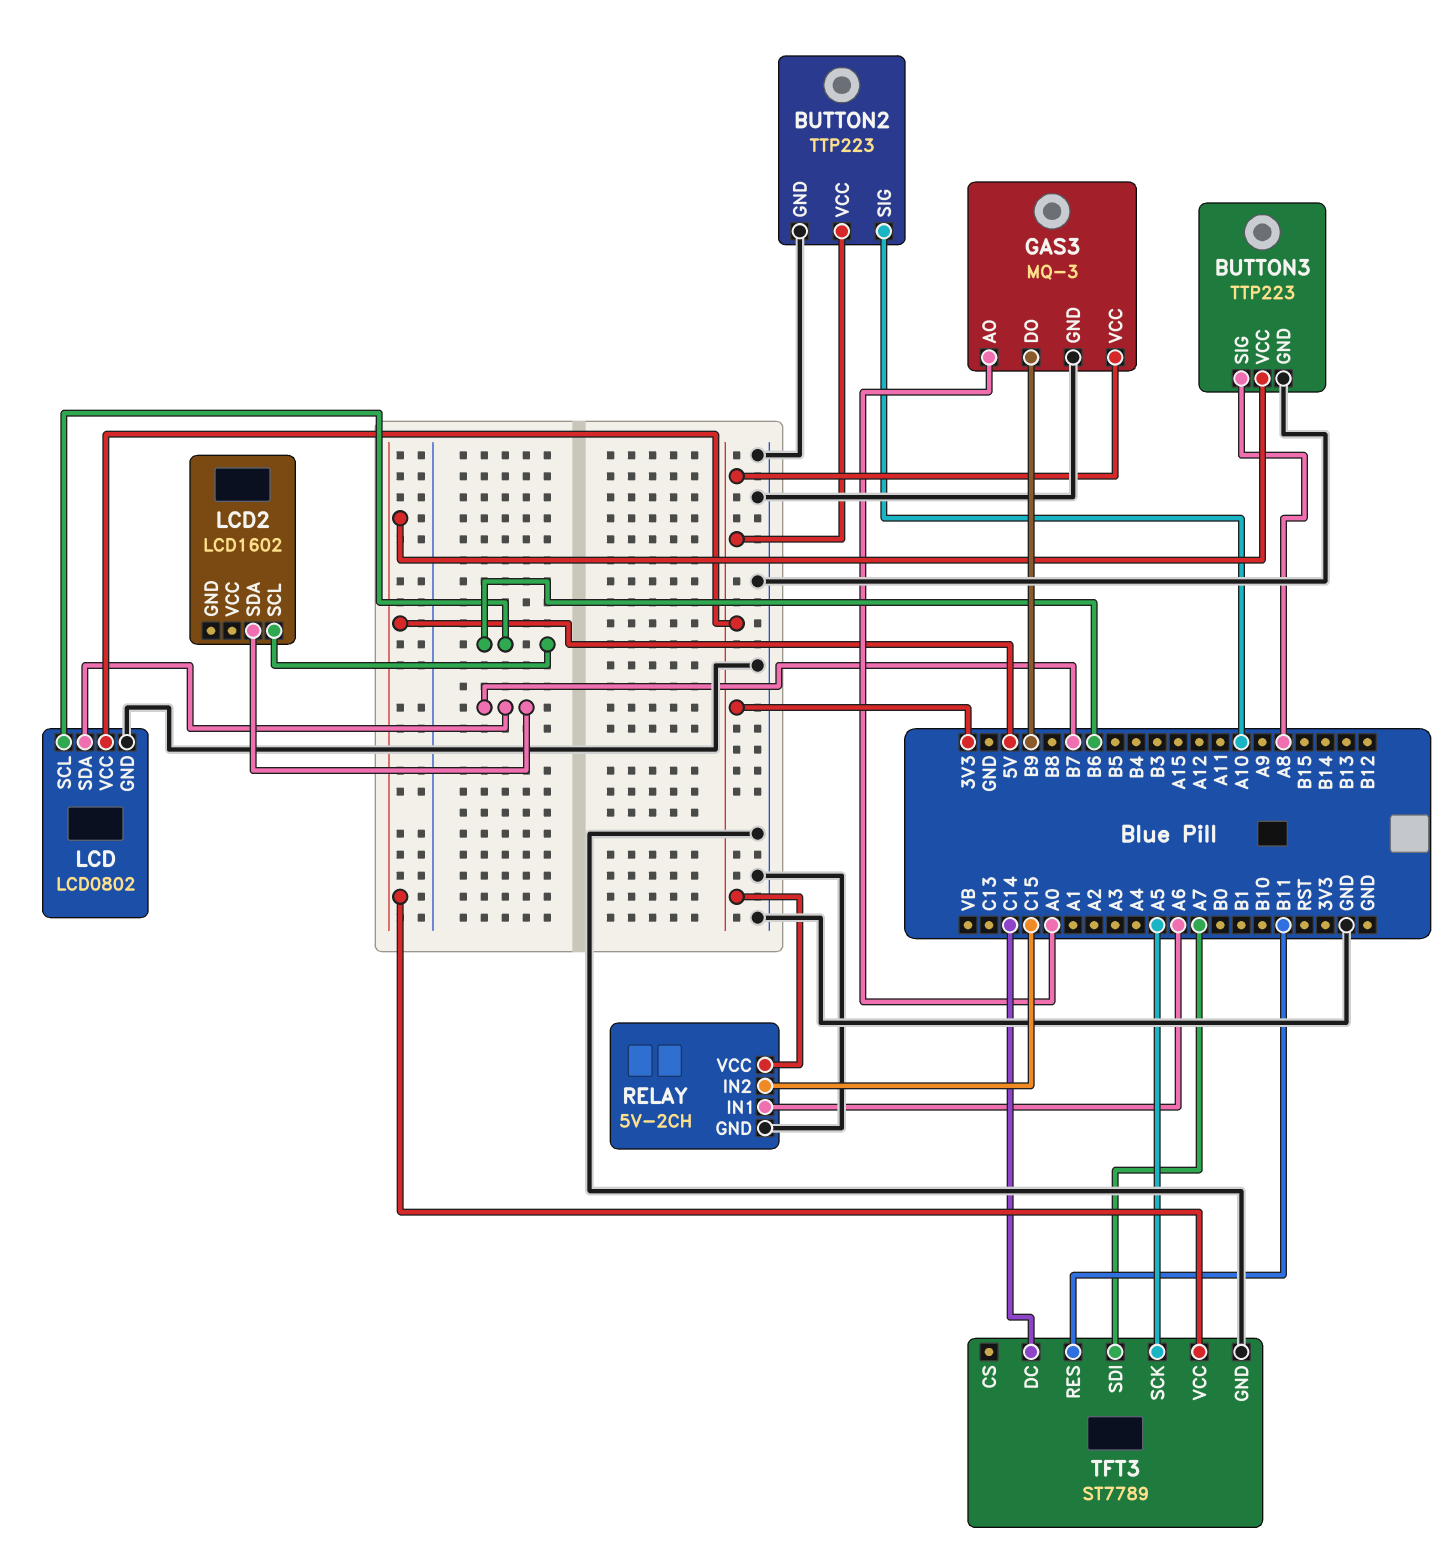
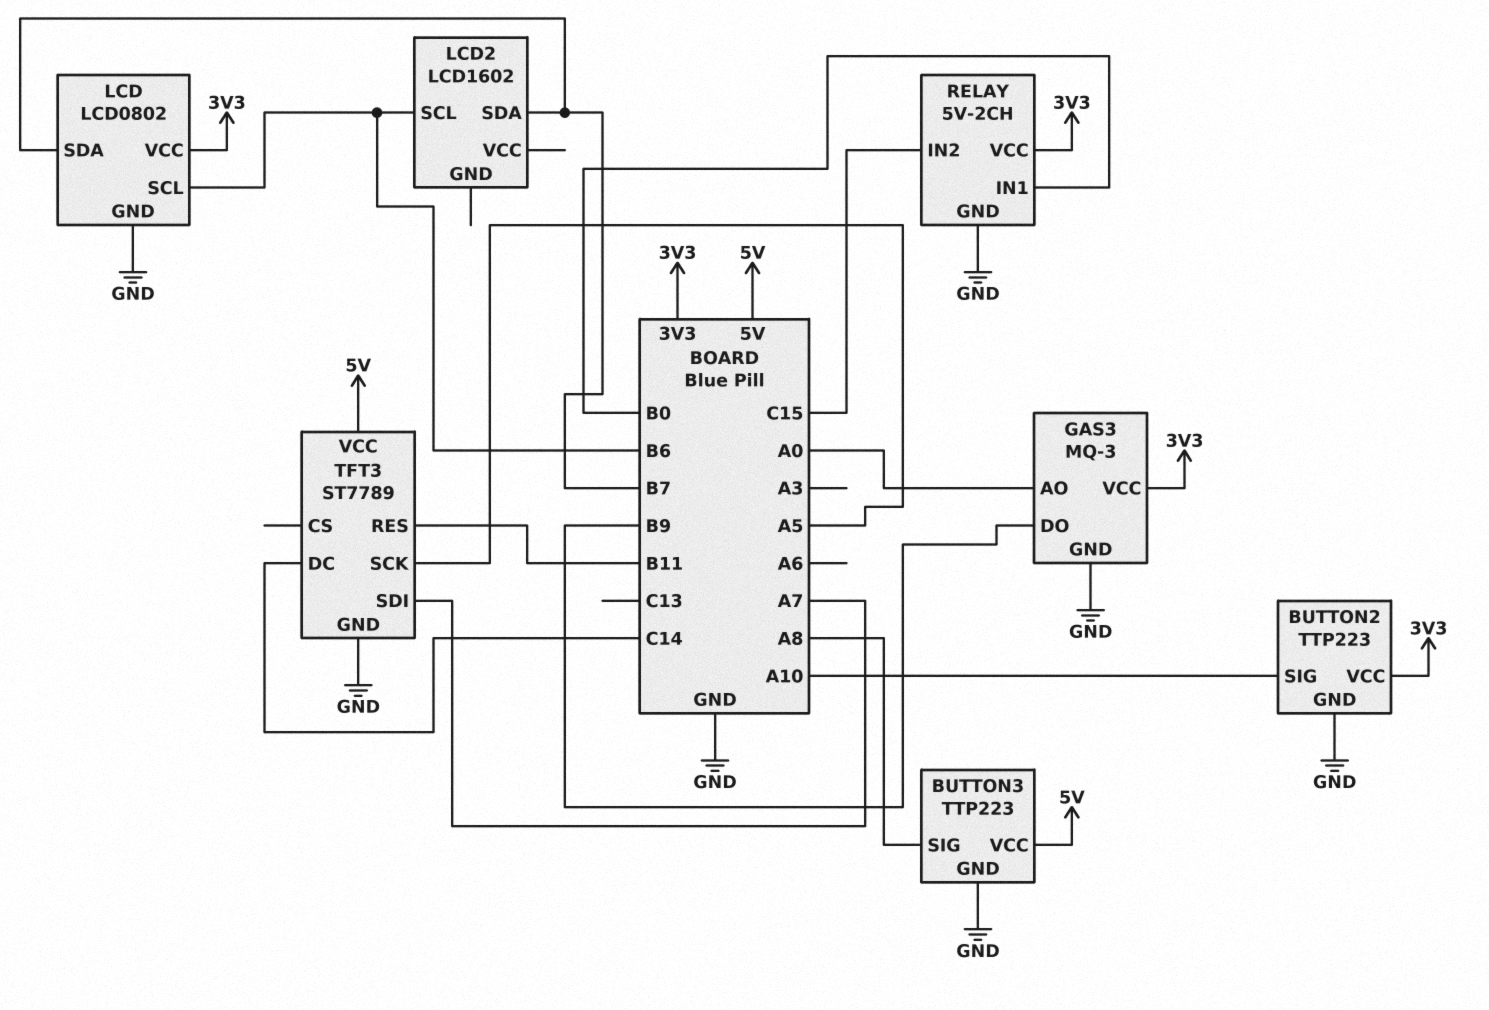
RELAY pin IN1: A6 -> B0

